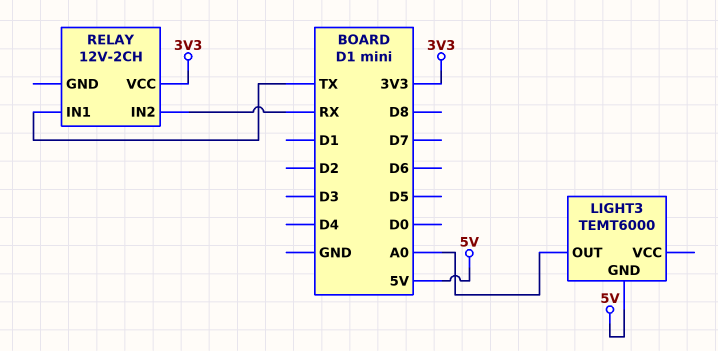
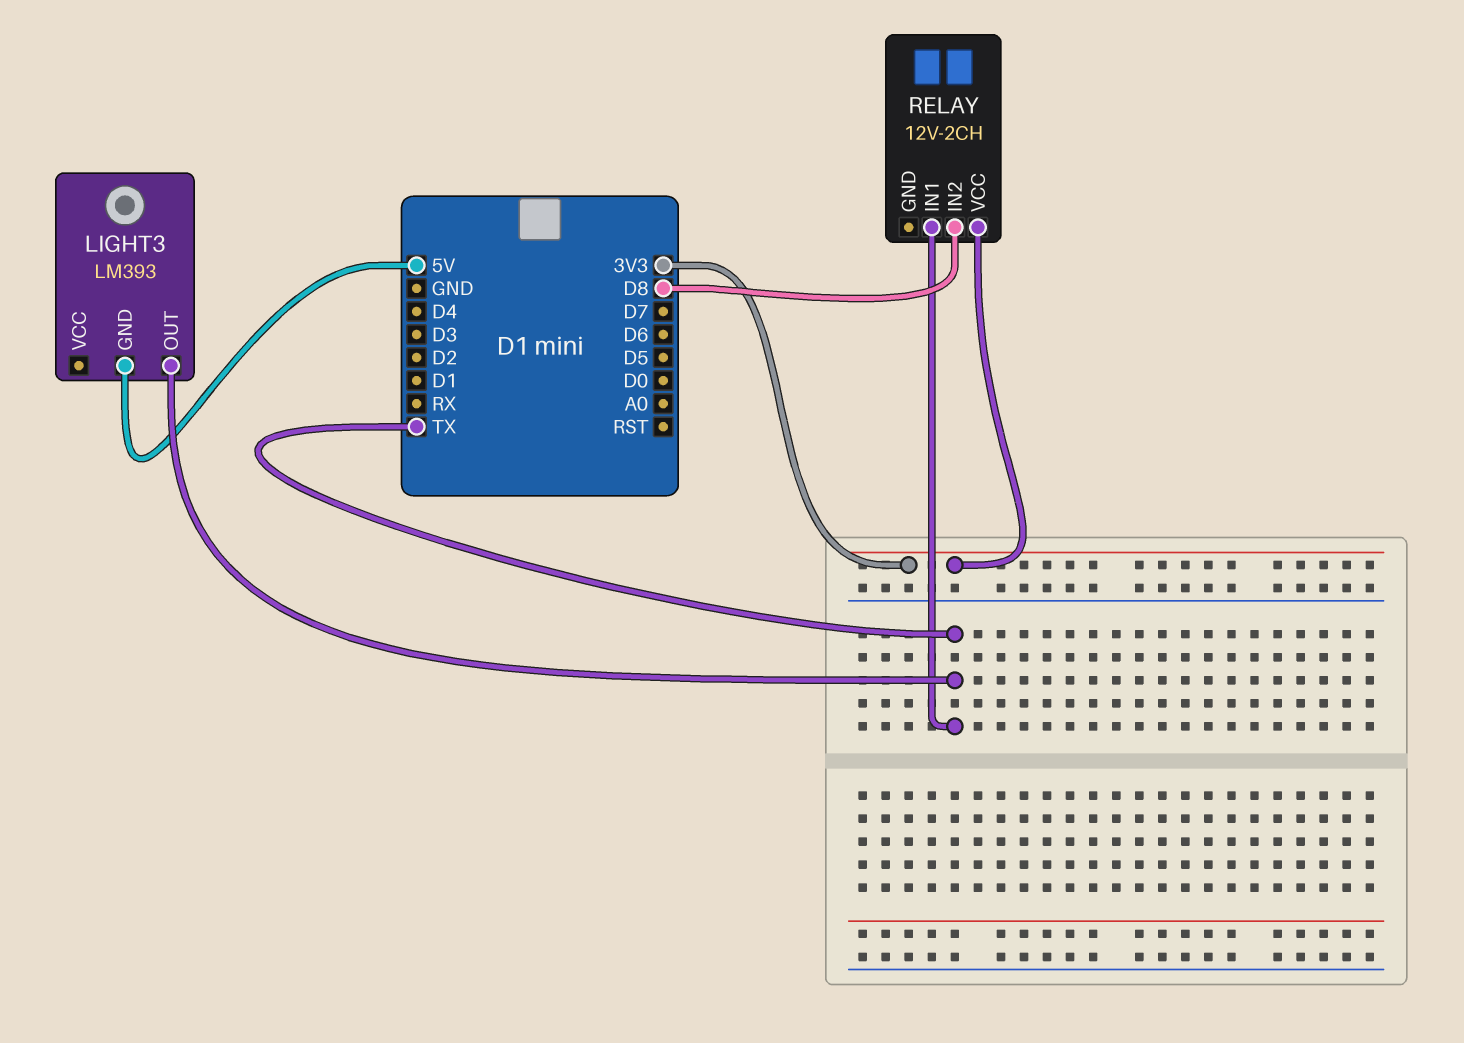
LIGHT3: TEMT6000 -> LM393
LIGHT3 pin OUT: A0 -> TX
RELAY pin IN2: RX -> D8

